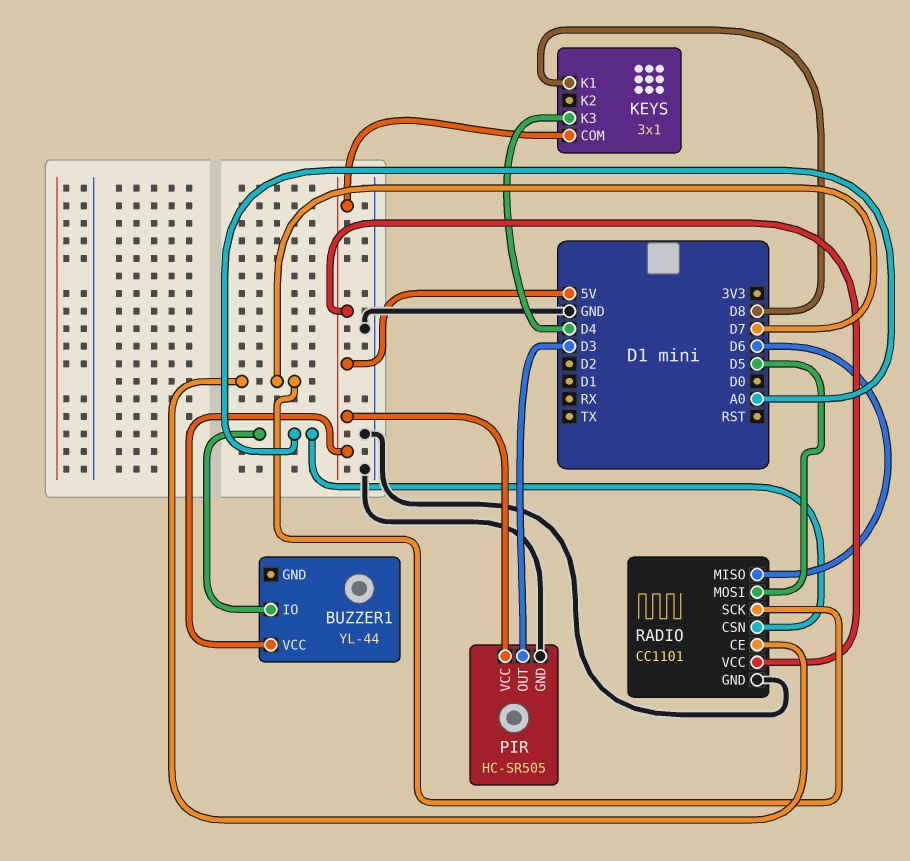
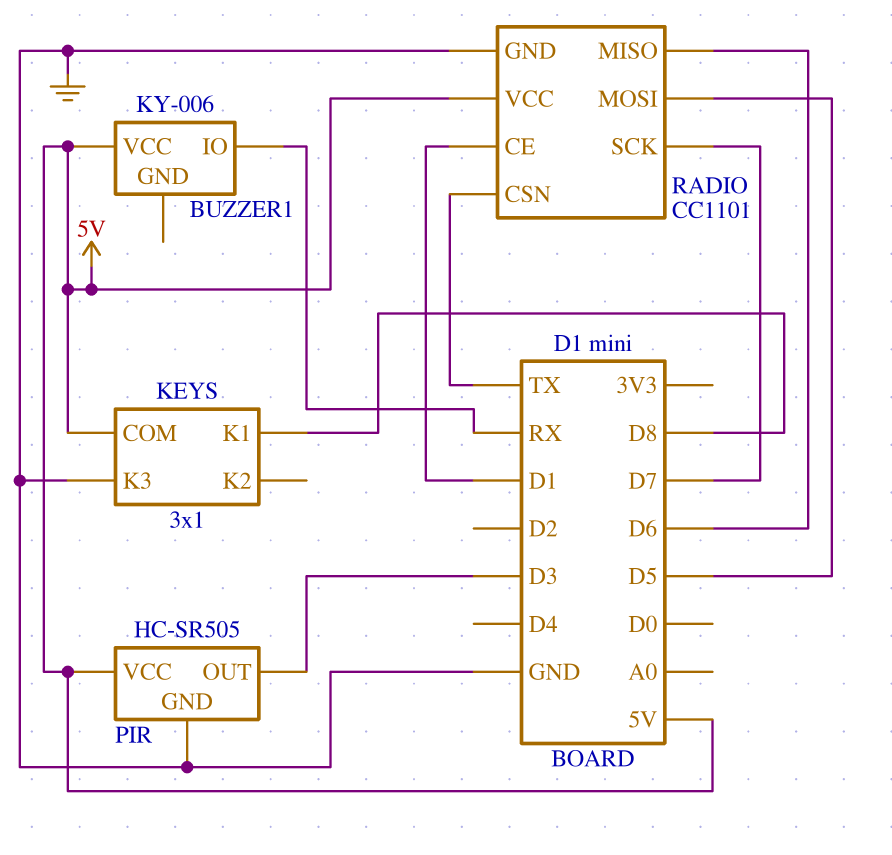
BUZZER1: YL-44 -> KY-006
BUZZER1 pin IO: A0 -> RX
KEYS pin K3: D4 -> GND
RADIO pin CE: D7 -> D1
RADIO pin CSN: A0 -> TX

